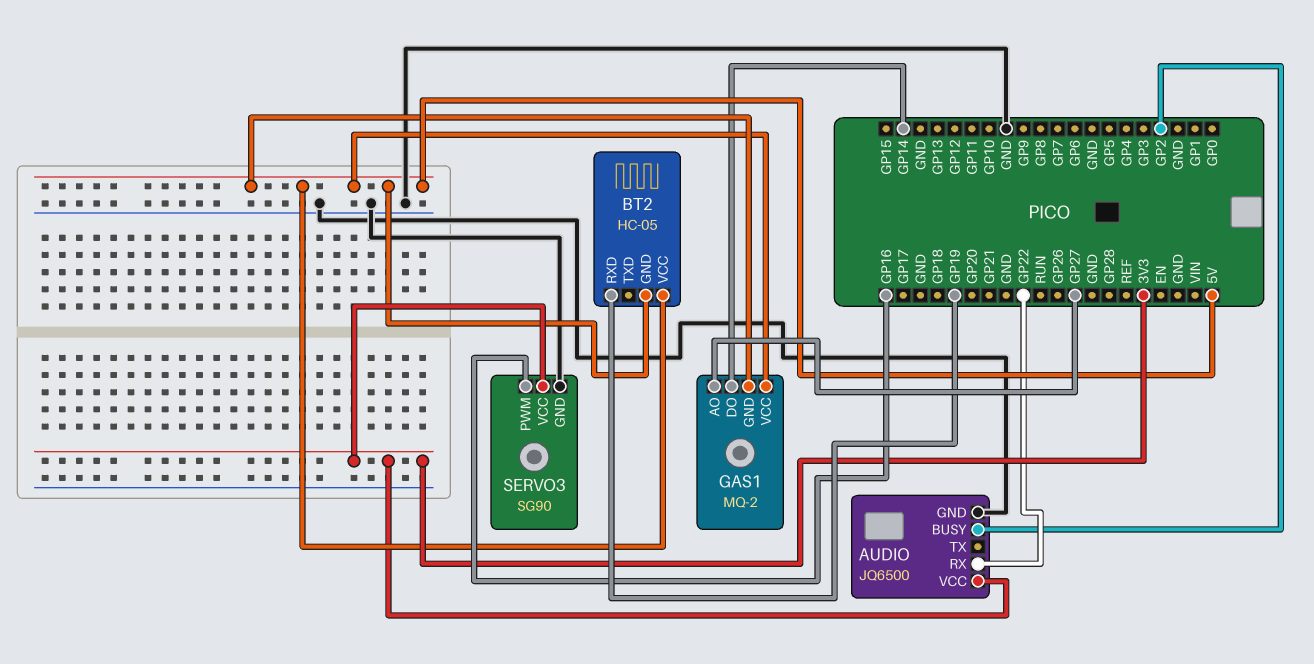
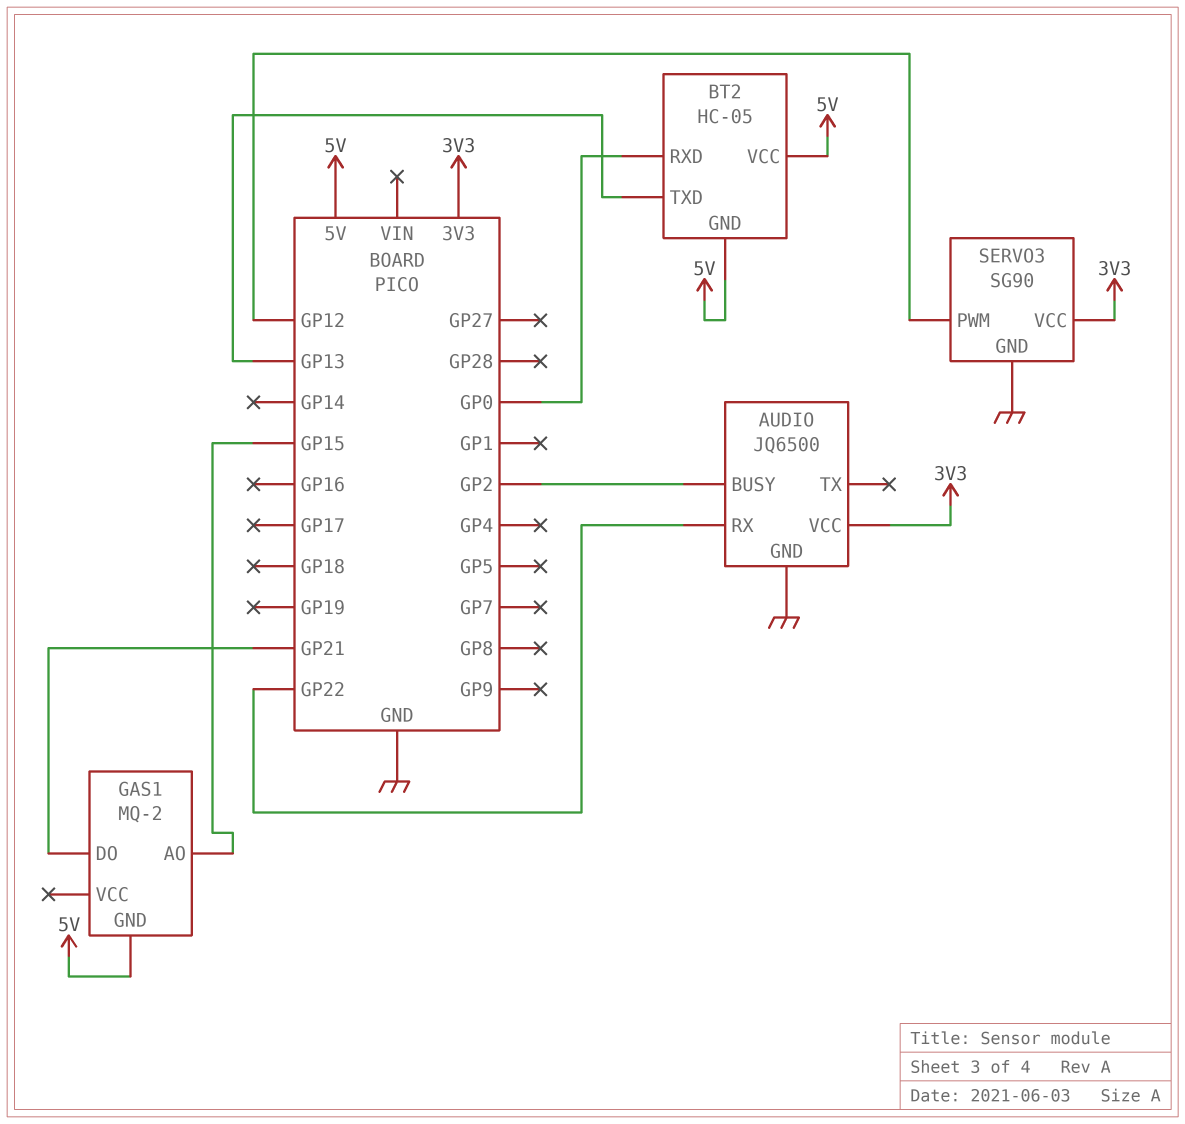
BT2 pin RXD: GP19 -> GP0
BT2 pin TXD: none -> GP13
GAS1 pin AO: GP27 -> GP15
GAS1 pin DO: GP14 -> GP21
GAS1 pin VCC: 5V -> none
SERVO3 pin PWM: GP16 -> GP12

